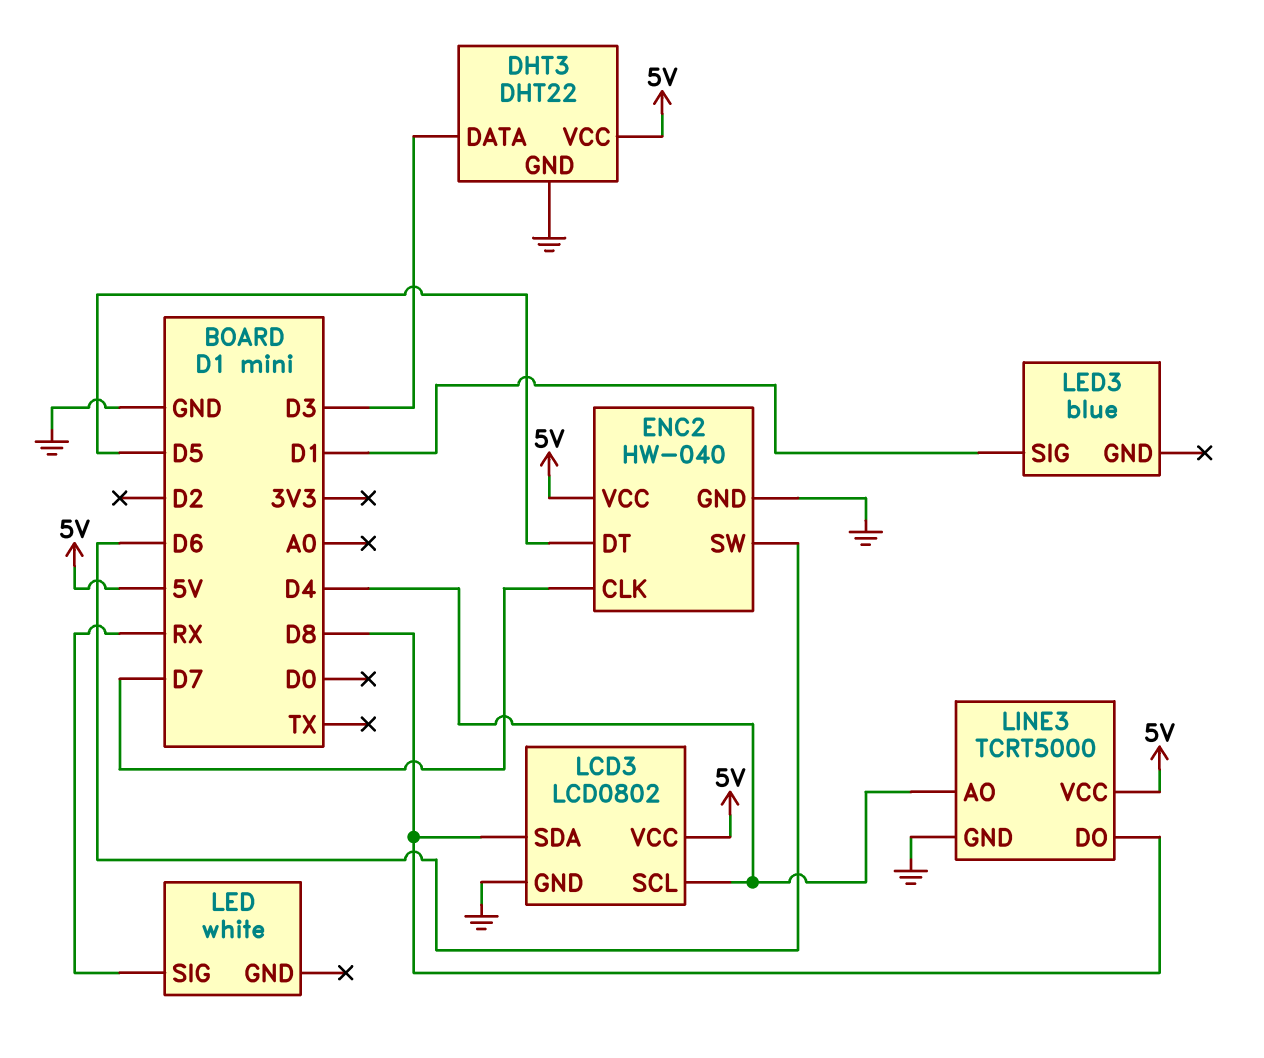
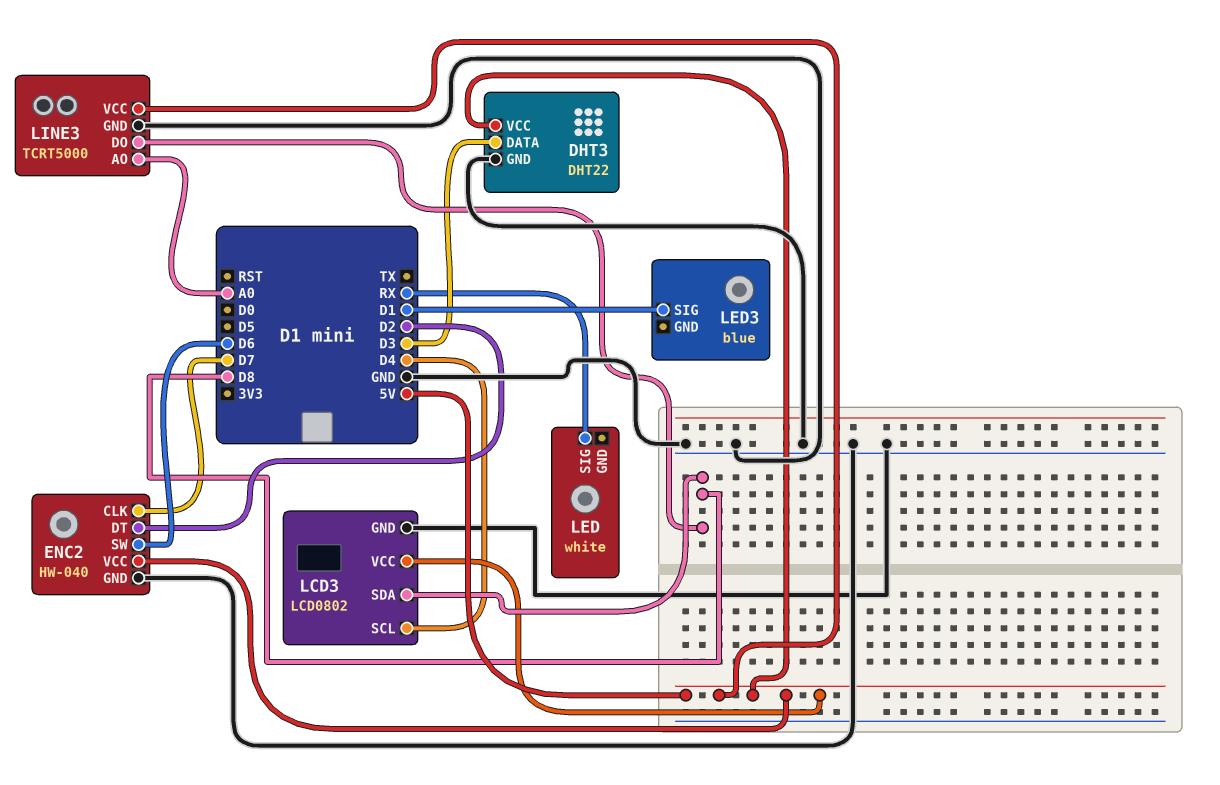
ENC2 pin DT: D5 -> D2
LINE3 pin AO: D4 -> A0

